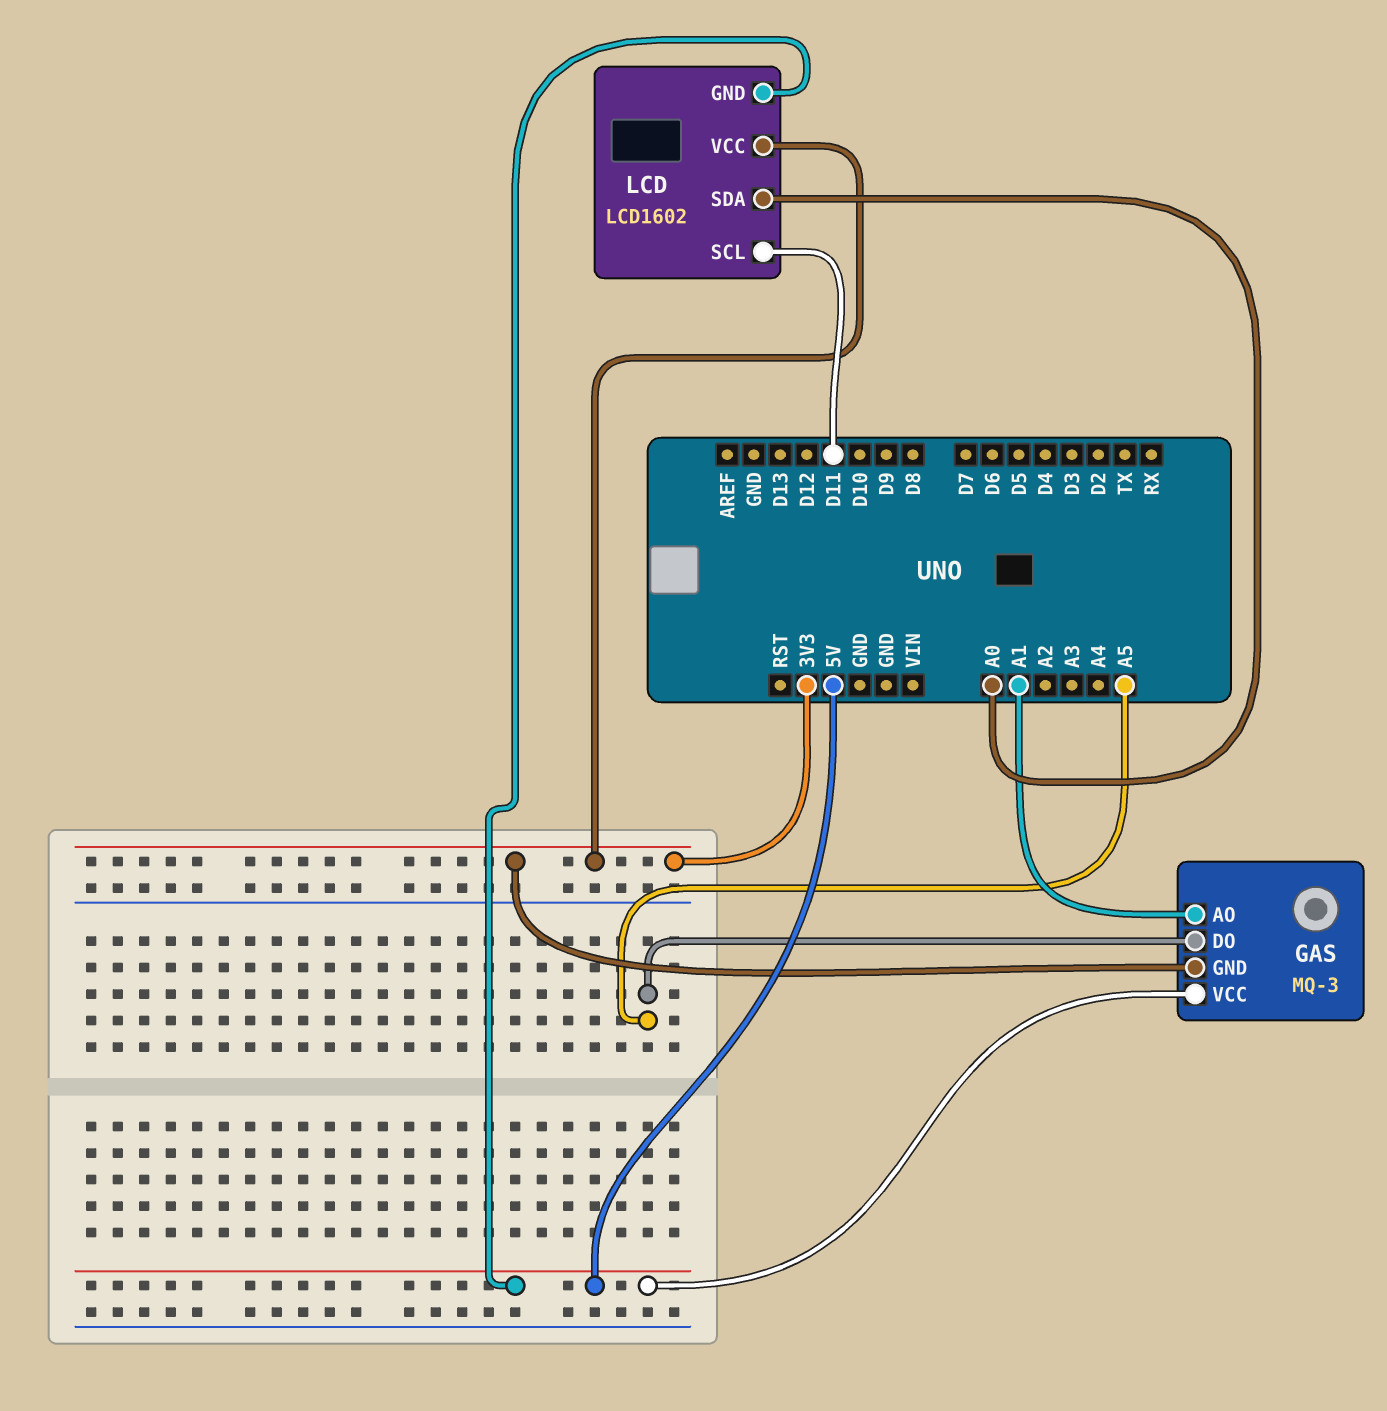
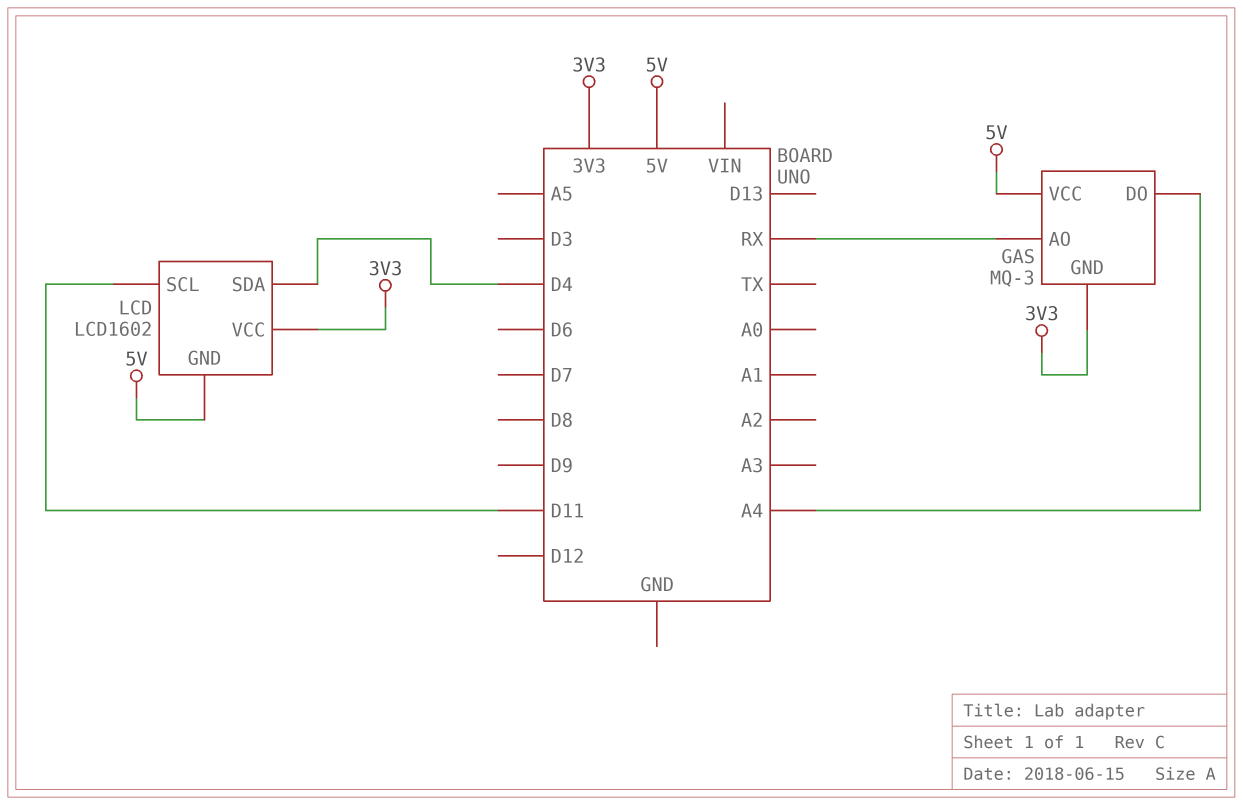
GAS pin AO: A1 -> RX
GAS pin DO: A5 -> A4
LCD pin SDA: A0 -> D4

